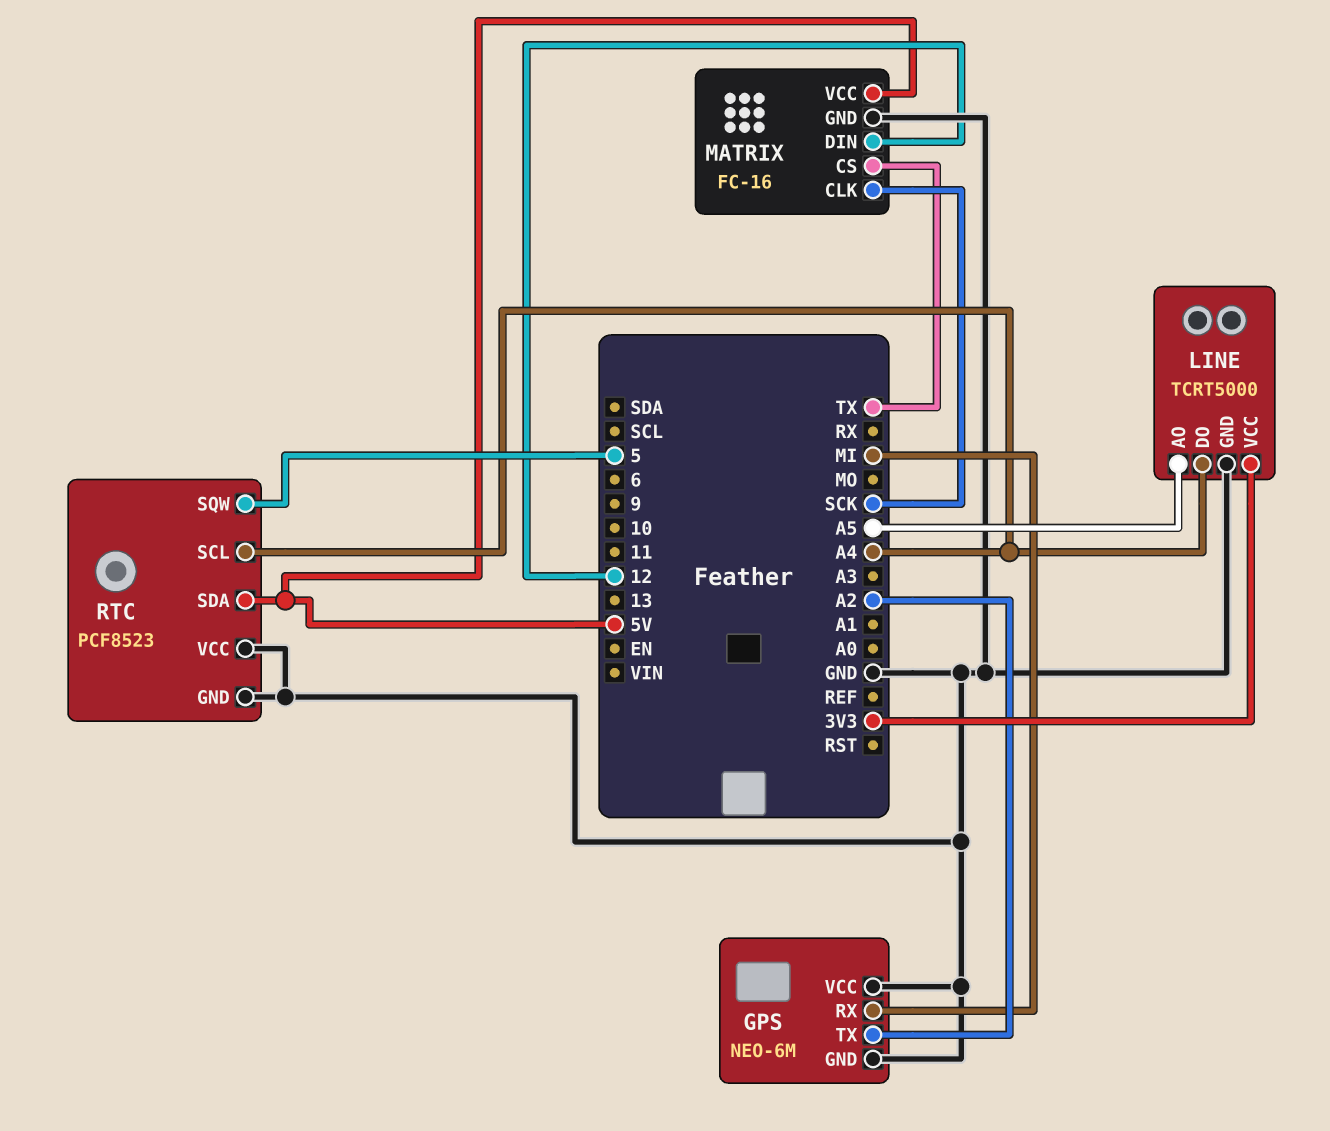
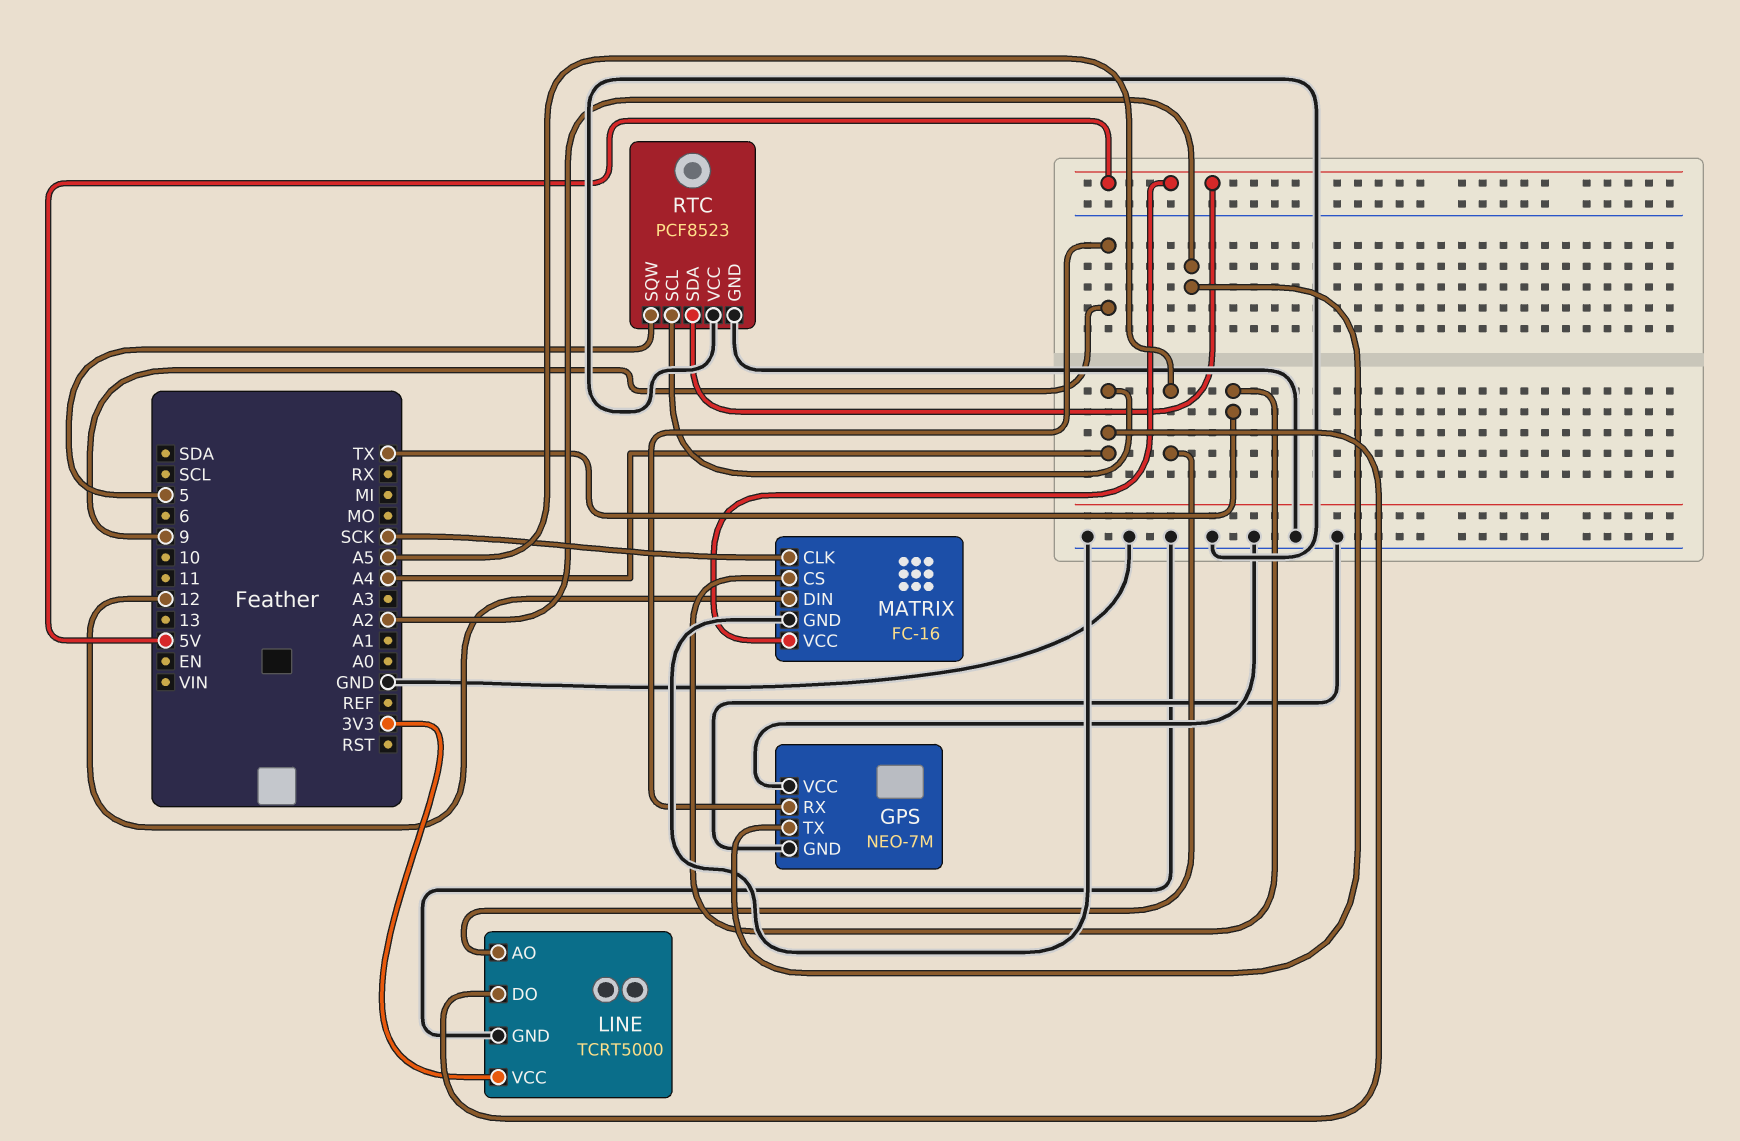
GPS: NEO-6M -> NEO-7M
GPS pin RX: MI -> 9

